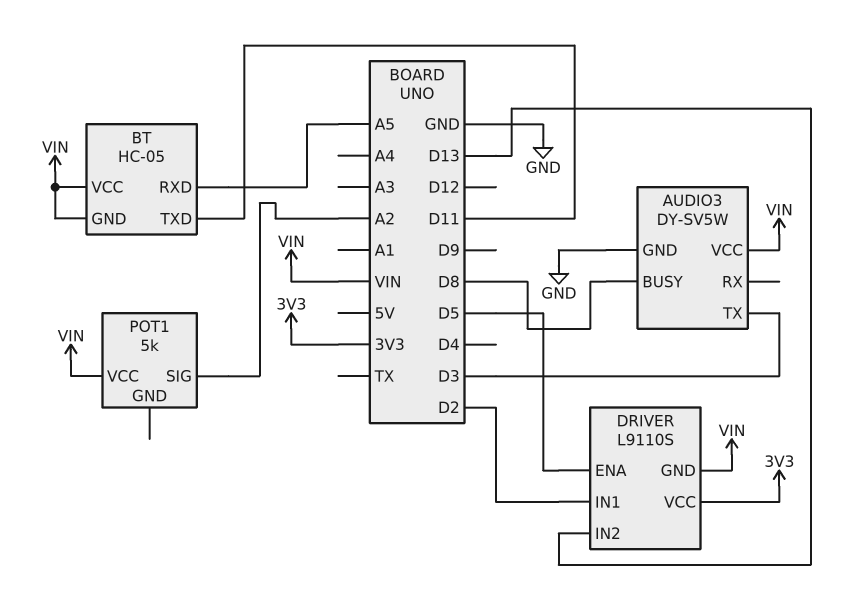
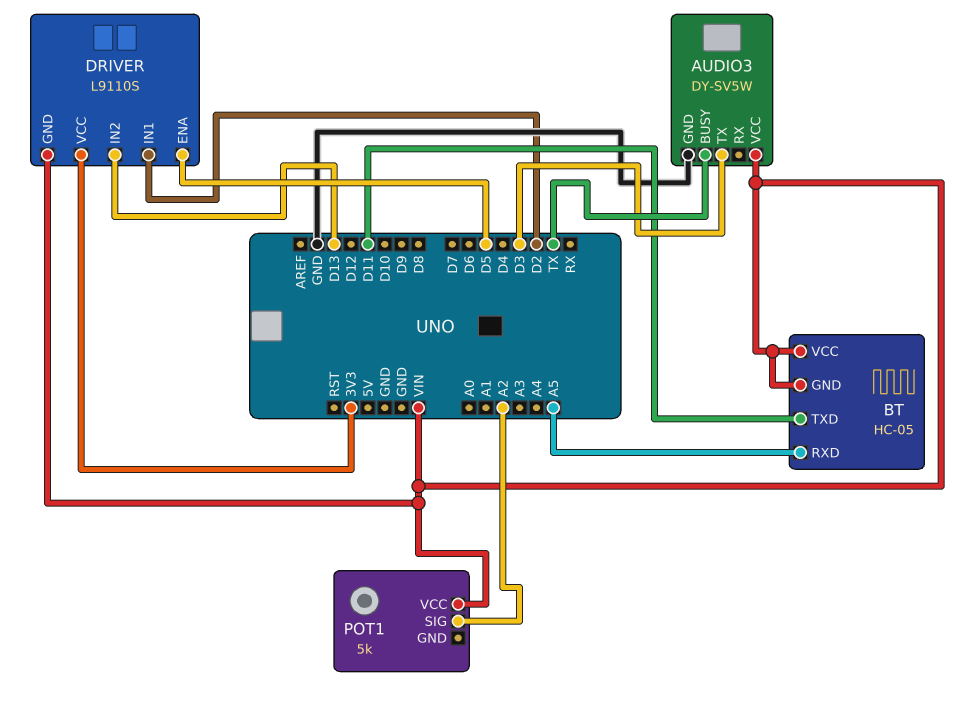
AUDIO3 pin BUSY: D8 -> TX

